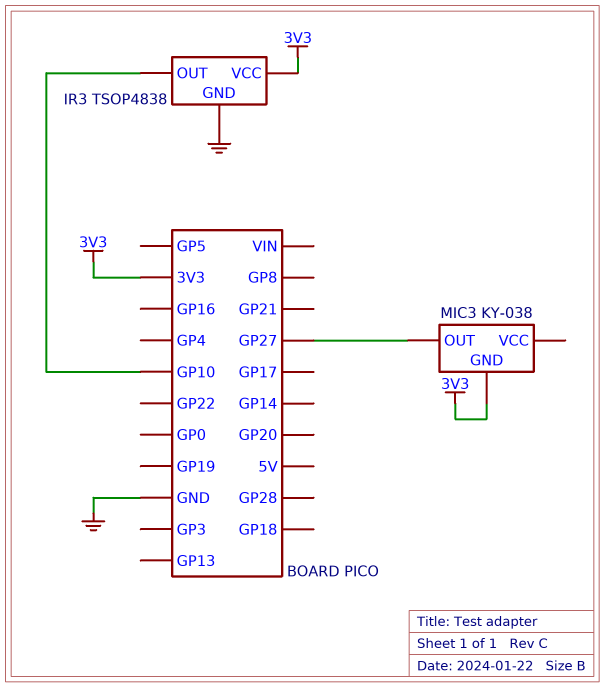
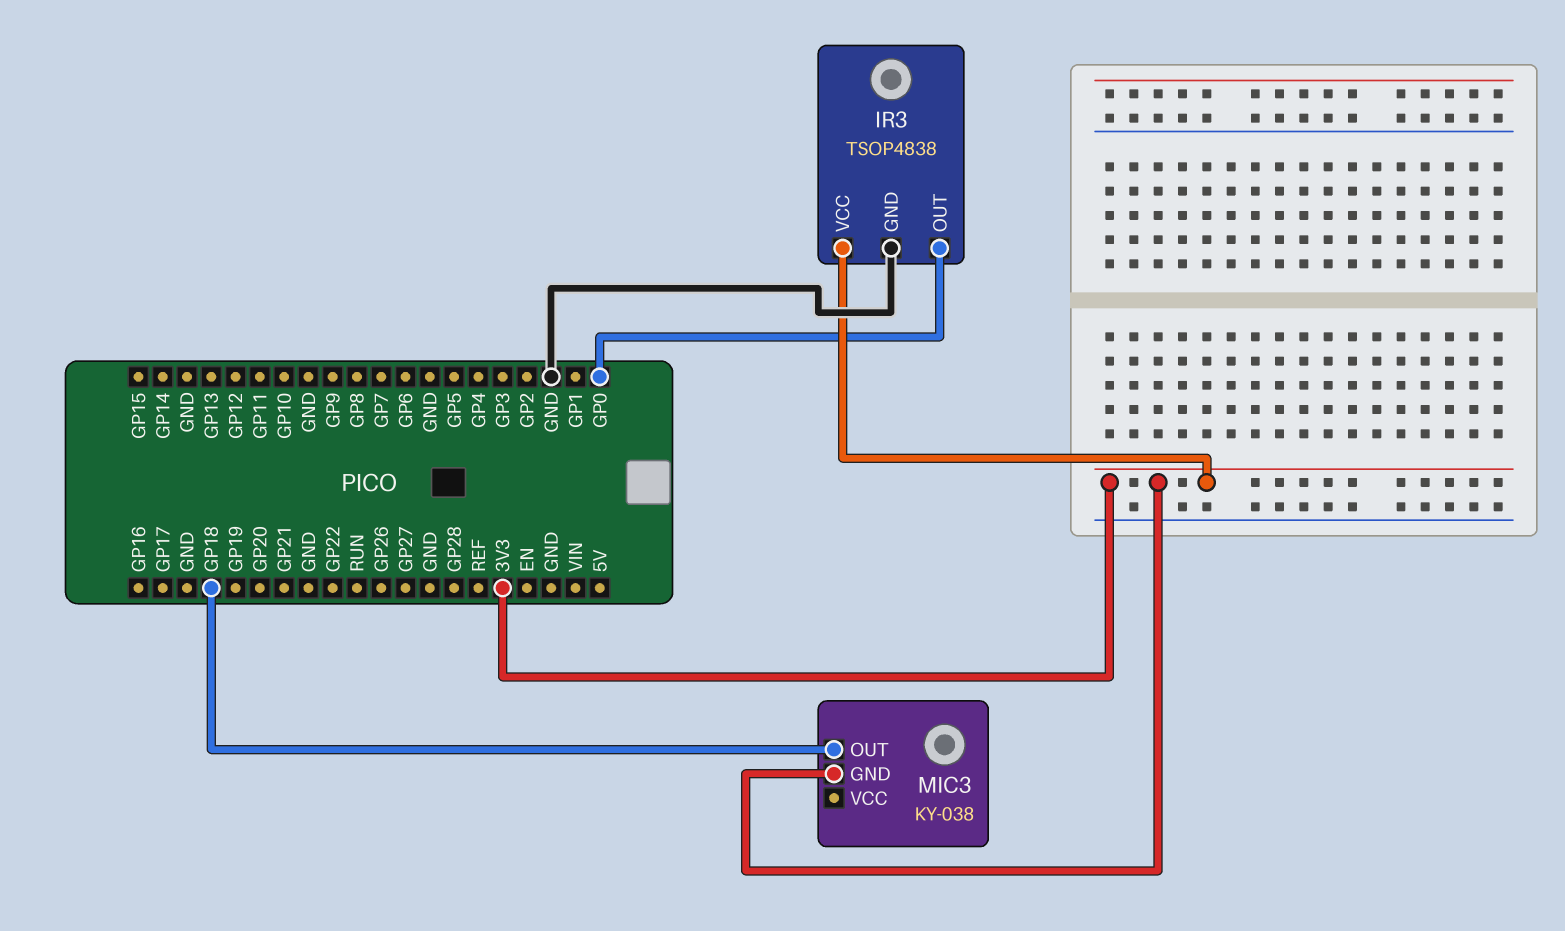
IR3 pin OUT: GP10 -> GP0
MIC3 pin OUT: GP27 -> GP18

